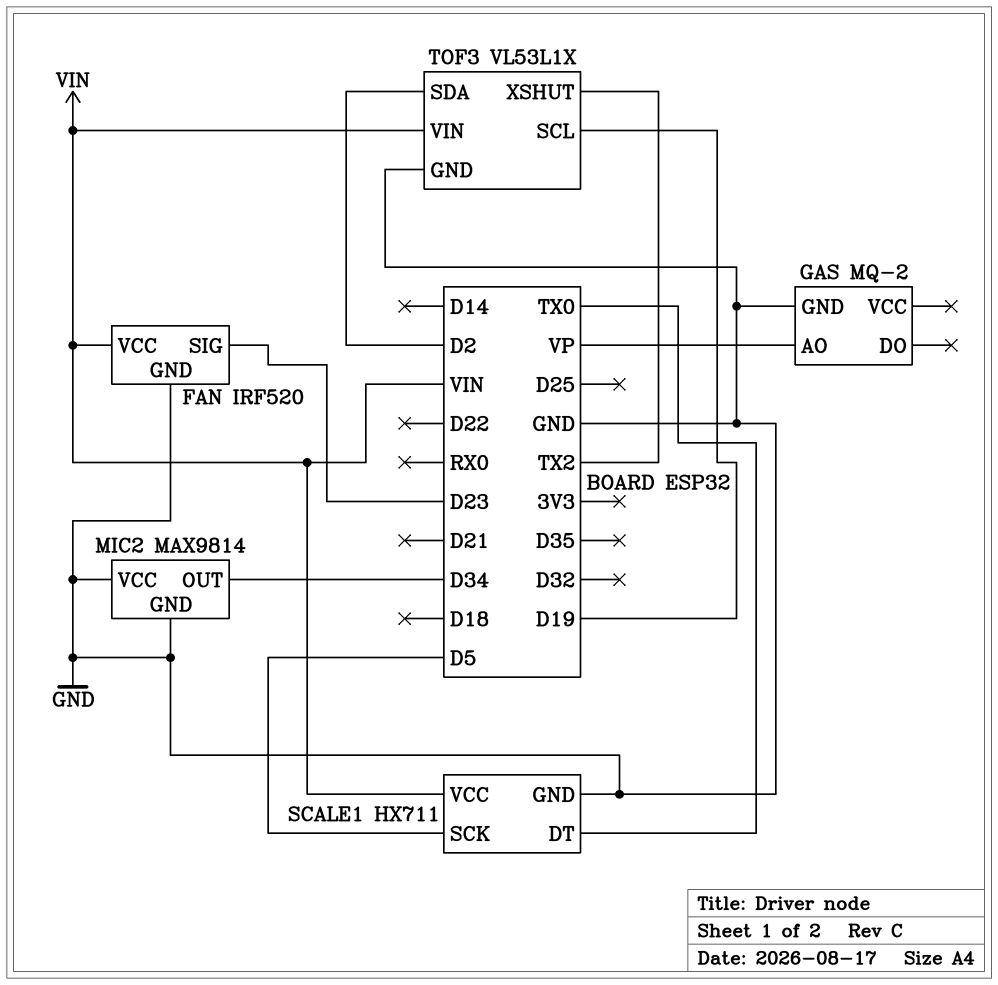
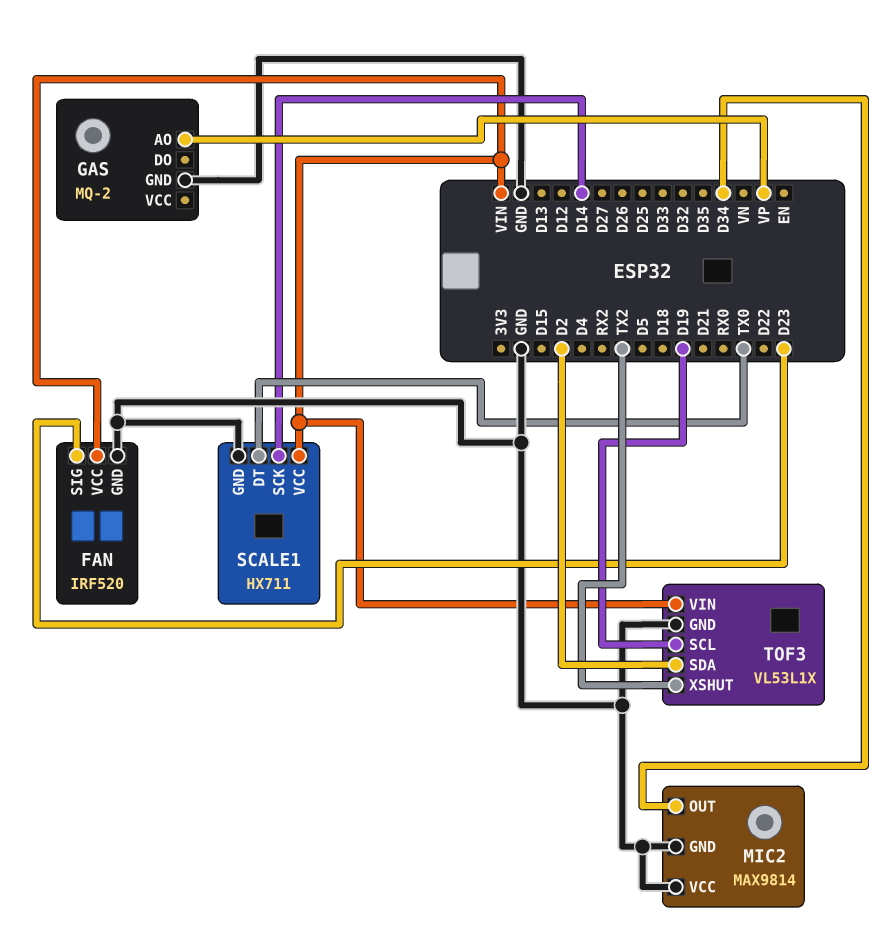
SCALE1 pin SCK: D5 -> D14

